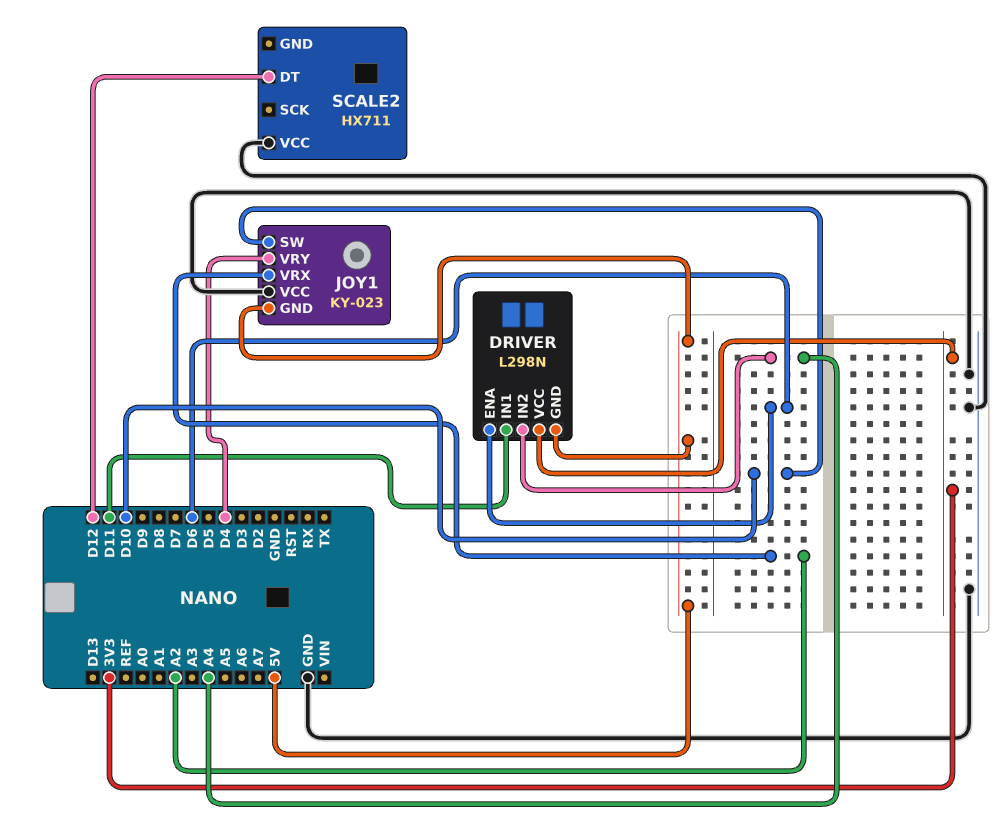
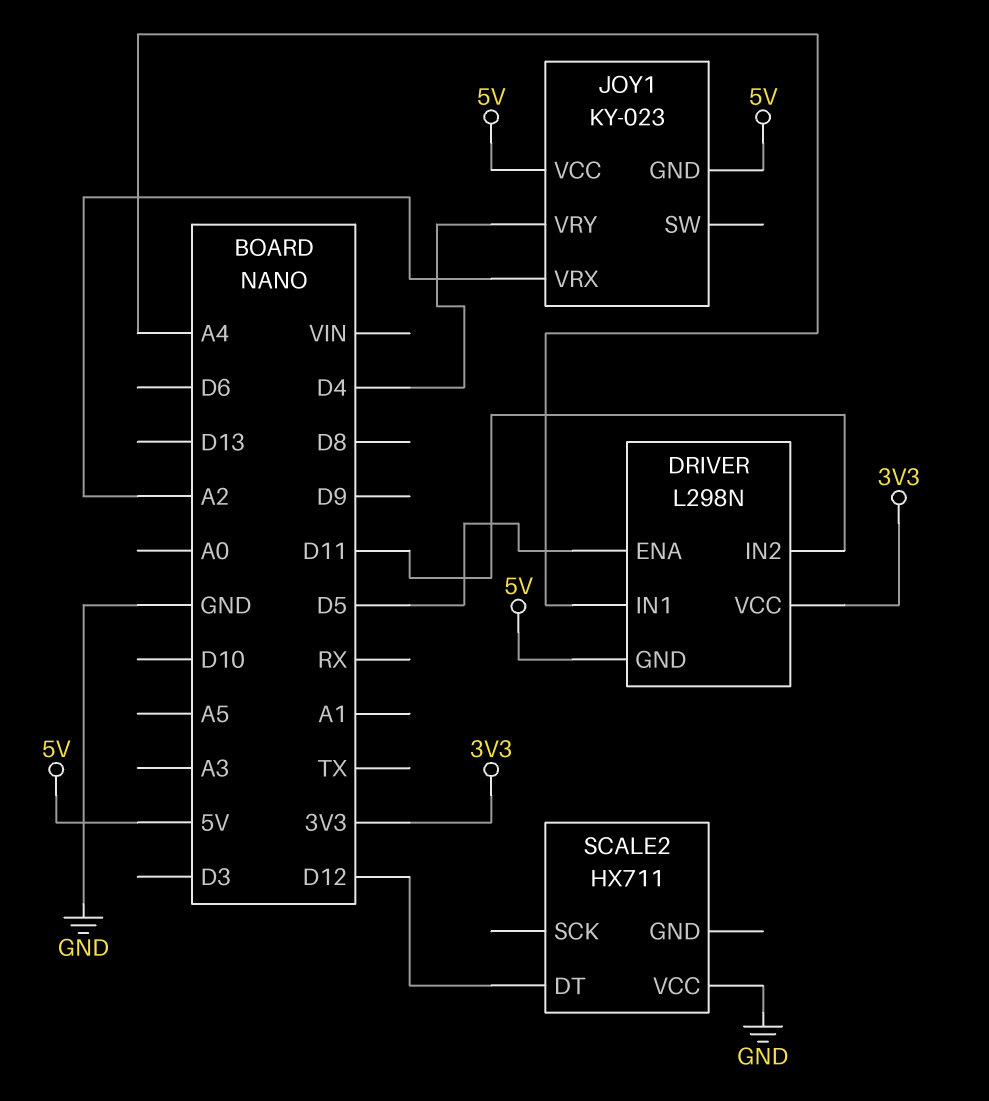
DRIVER pin ENA: D6 -> D5
DRIVER pin IN1: D11 -> A4
DRIVER pin IN2: A4 -> D11
JOY1 pin SW: D10 -> none
JOY1 pin VCC: GND -> 5V

